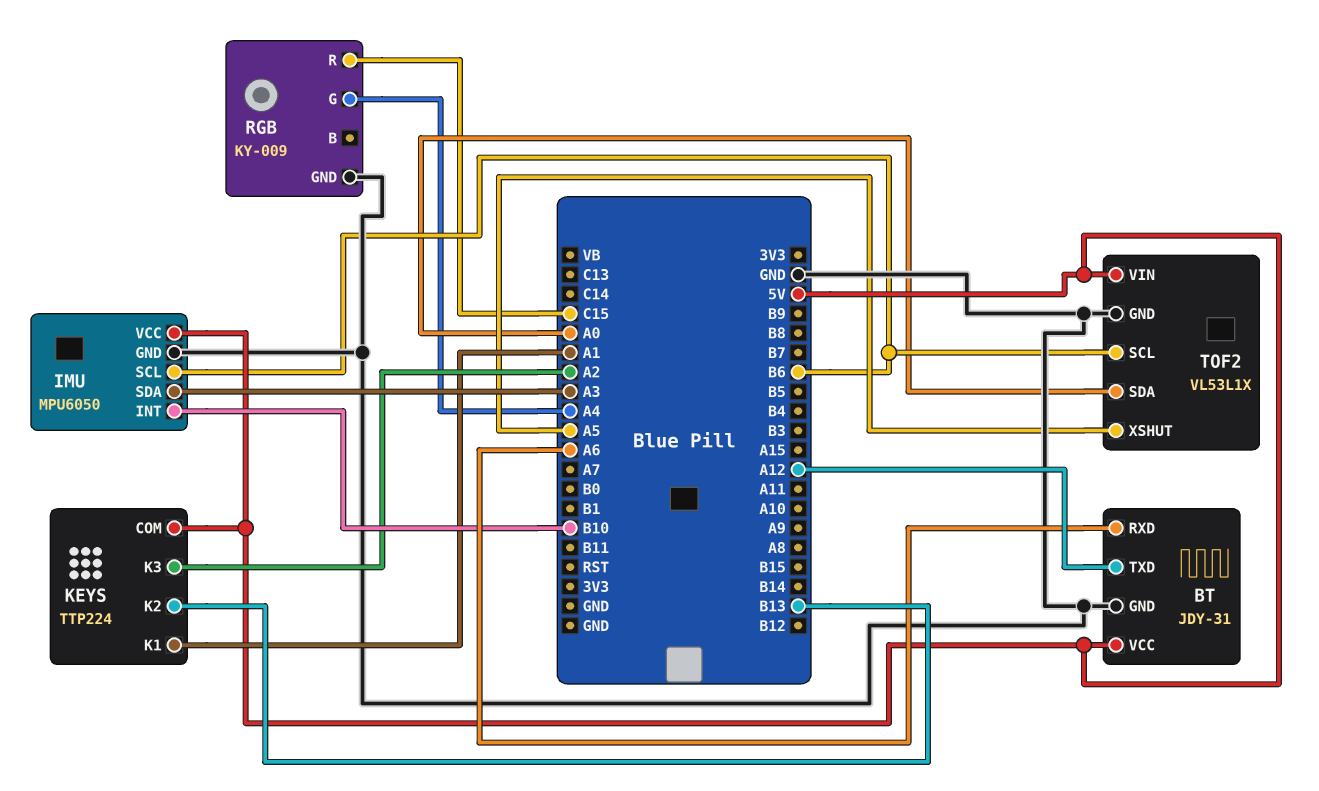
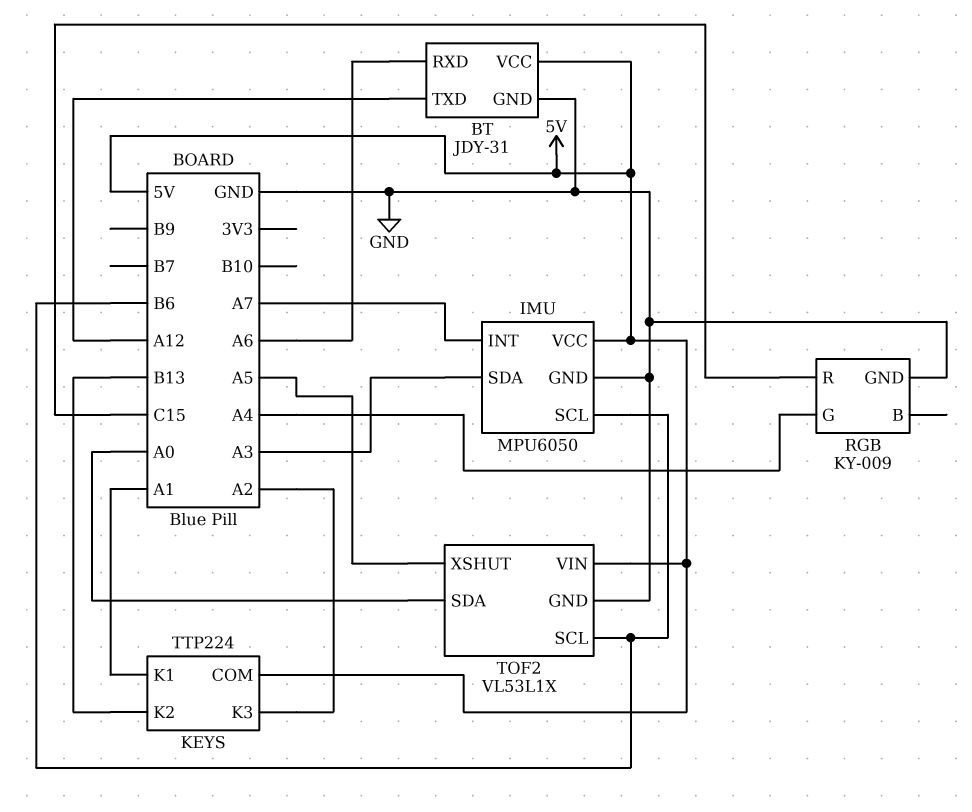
IMU pin INT: B10 -> A7

